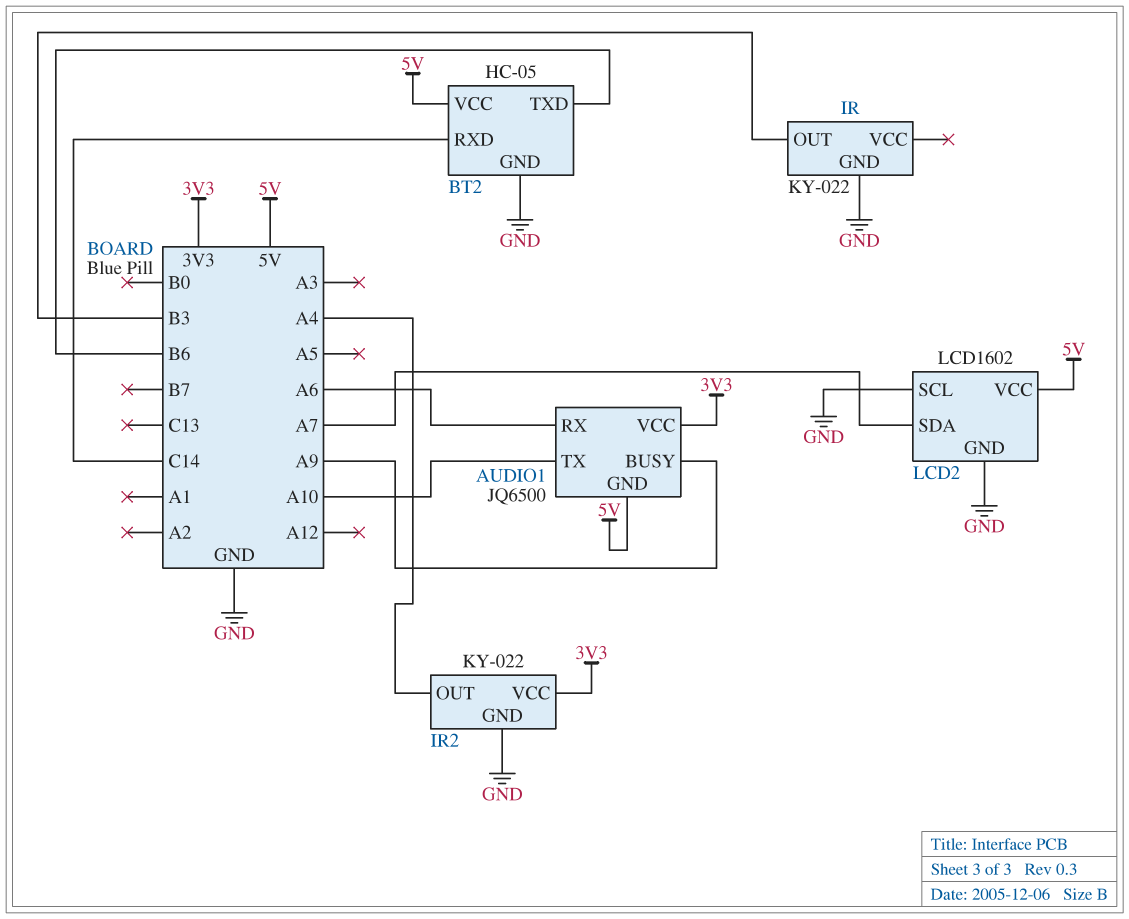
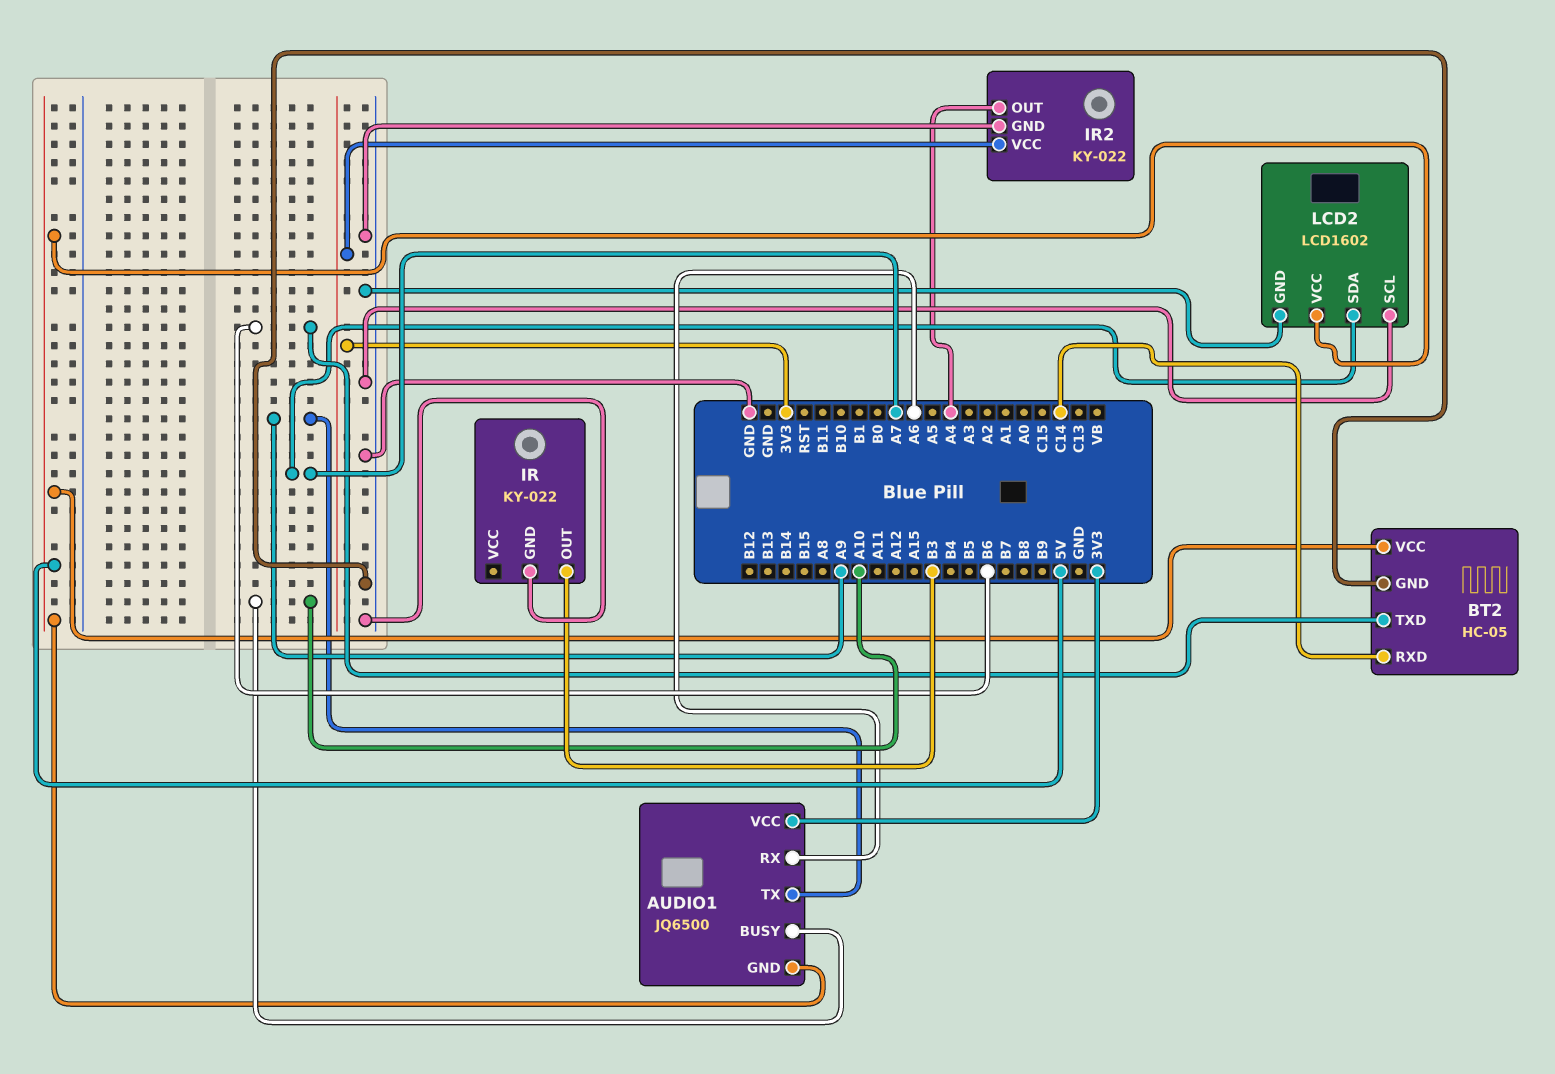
AUDIO1 pin BUSY: A9 -> A10
AUDIO1 pin TX: A10 -> A9

